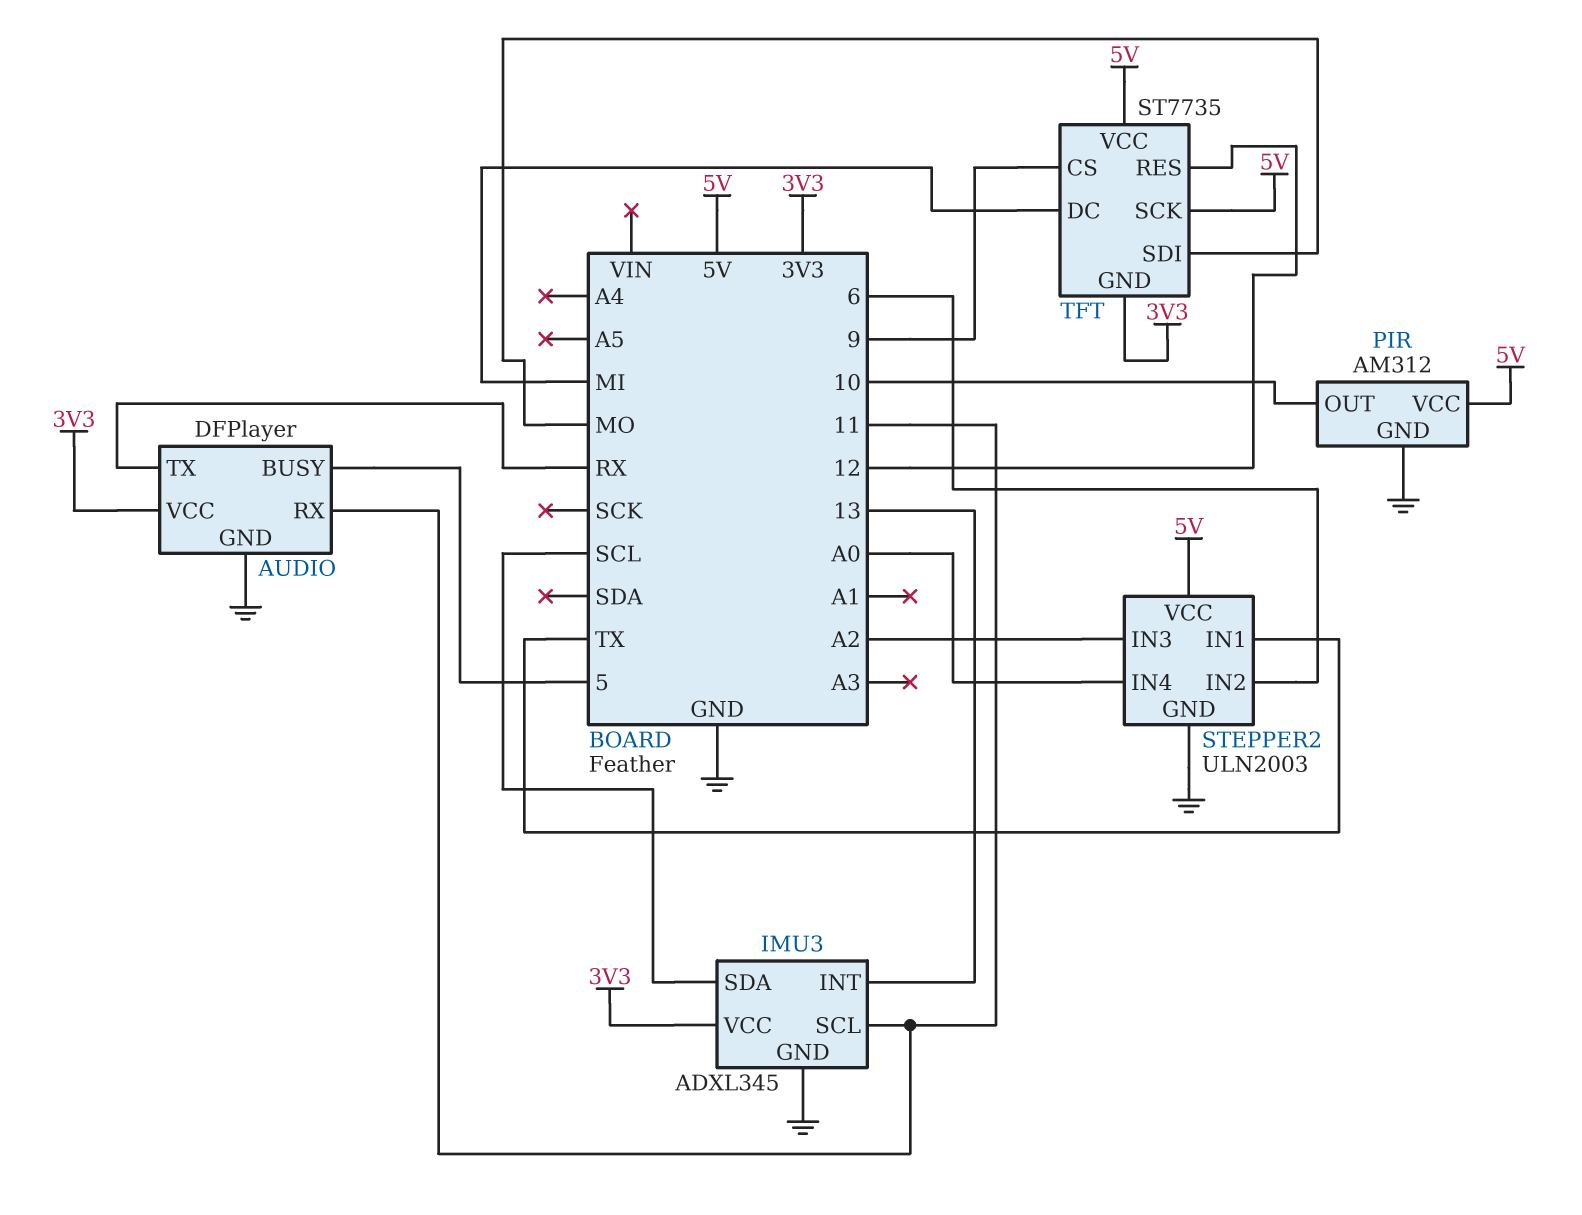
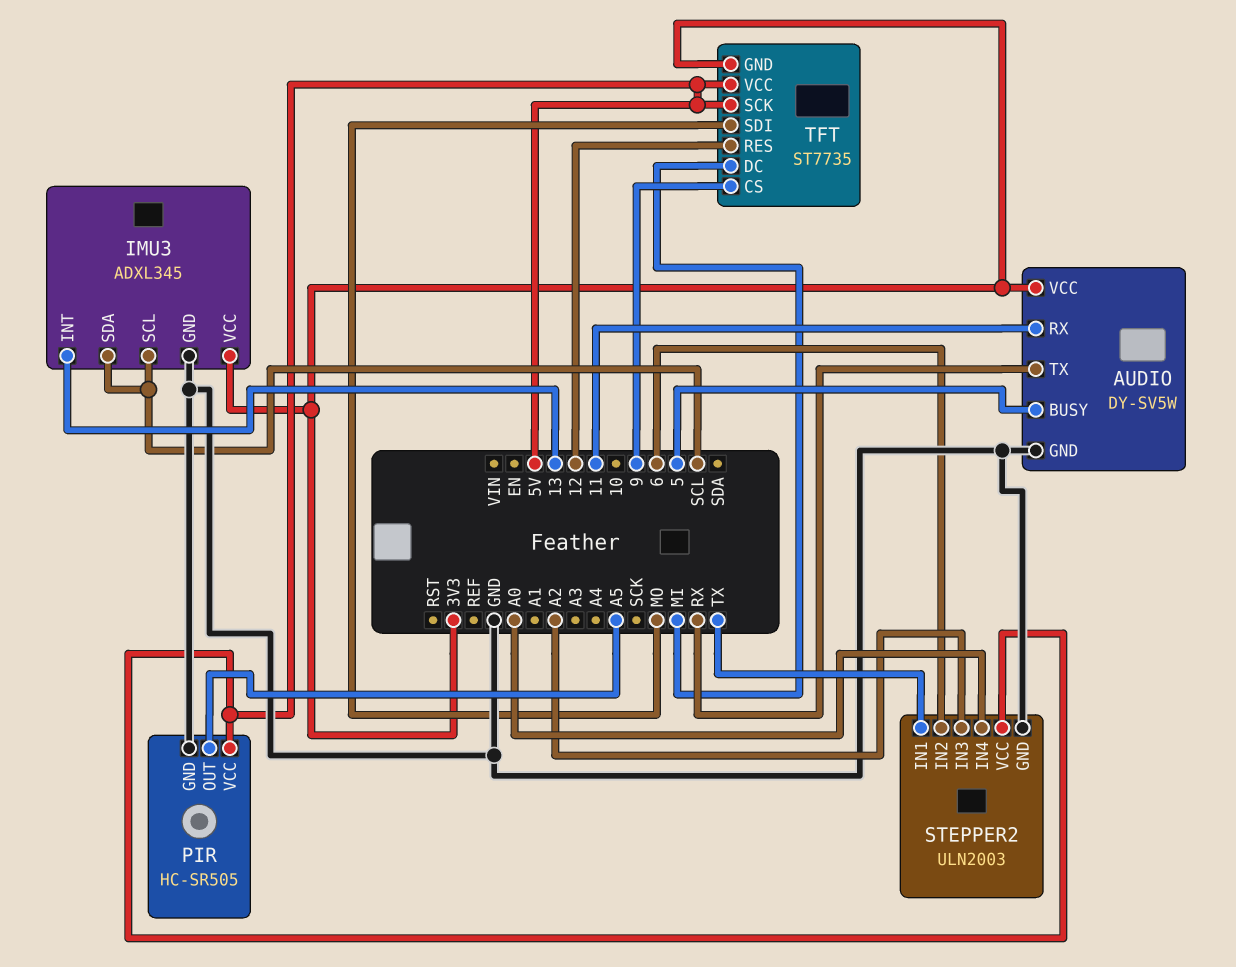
AUDIO: DFPlayer -> DY-SV5W
IMU3 pin SCL: 11 -> SCL
PIR: AM312 -> HC-SR505
PIR pin OUT: 10 -> A5

